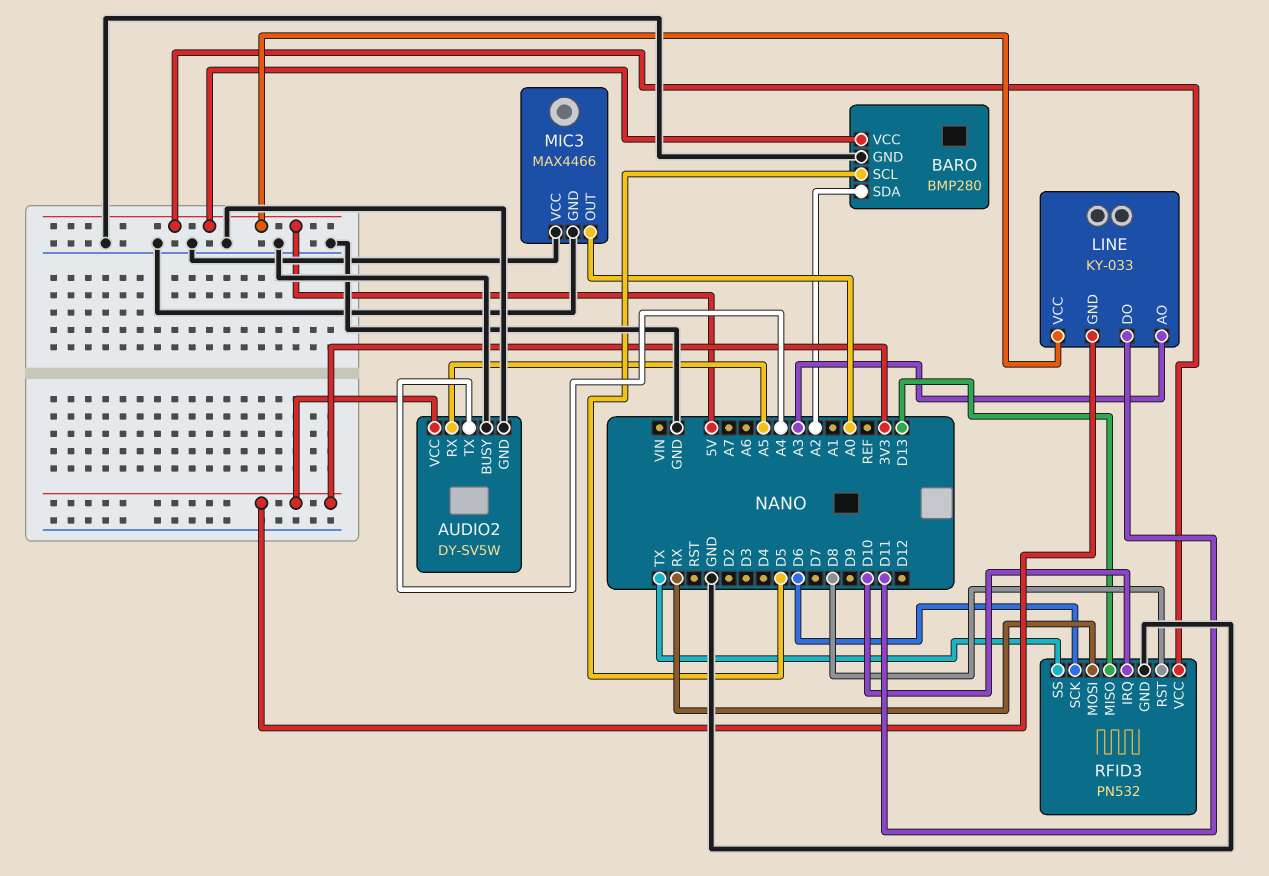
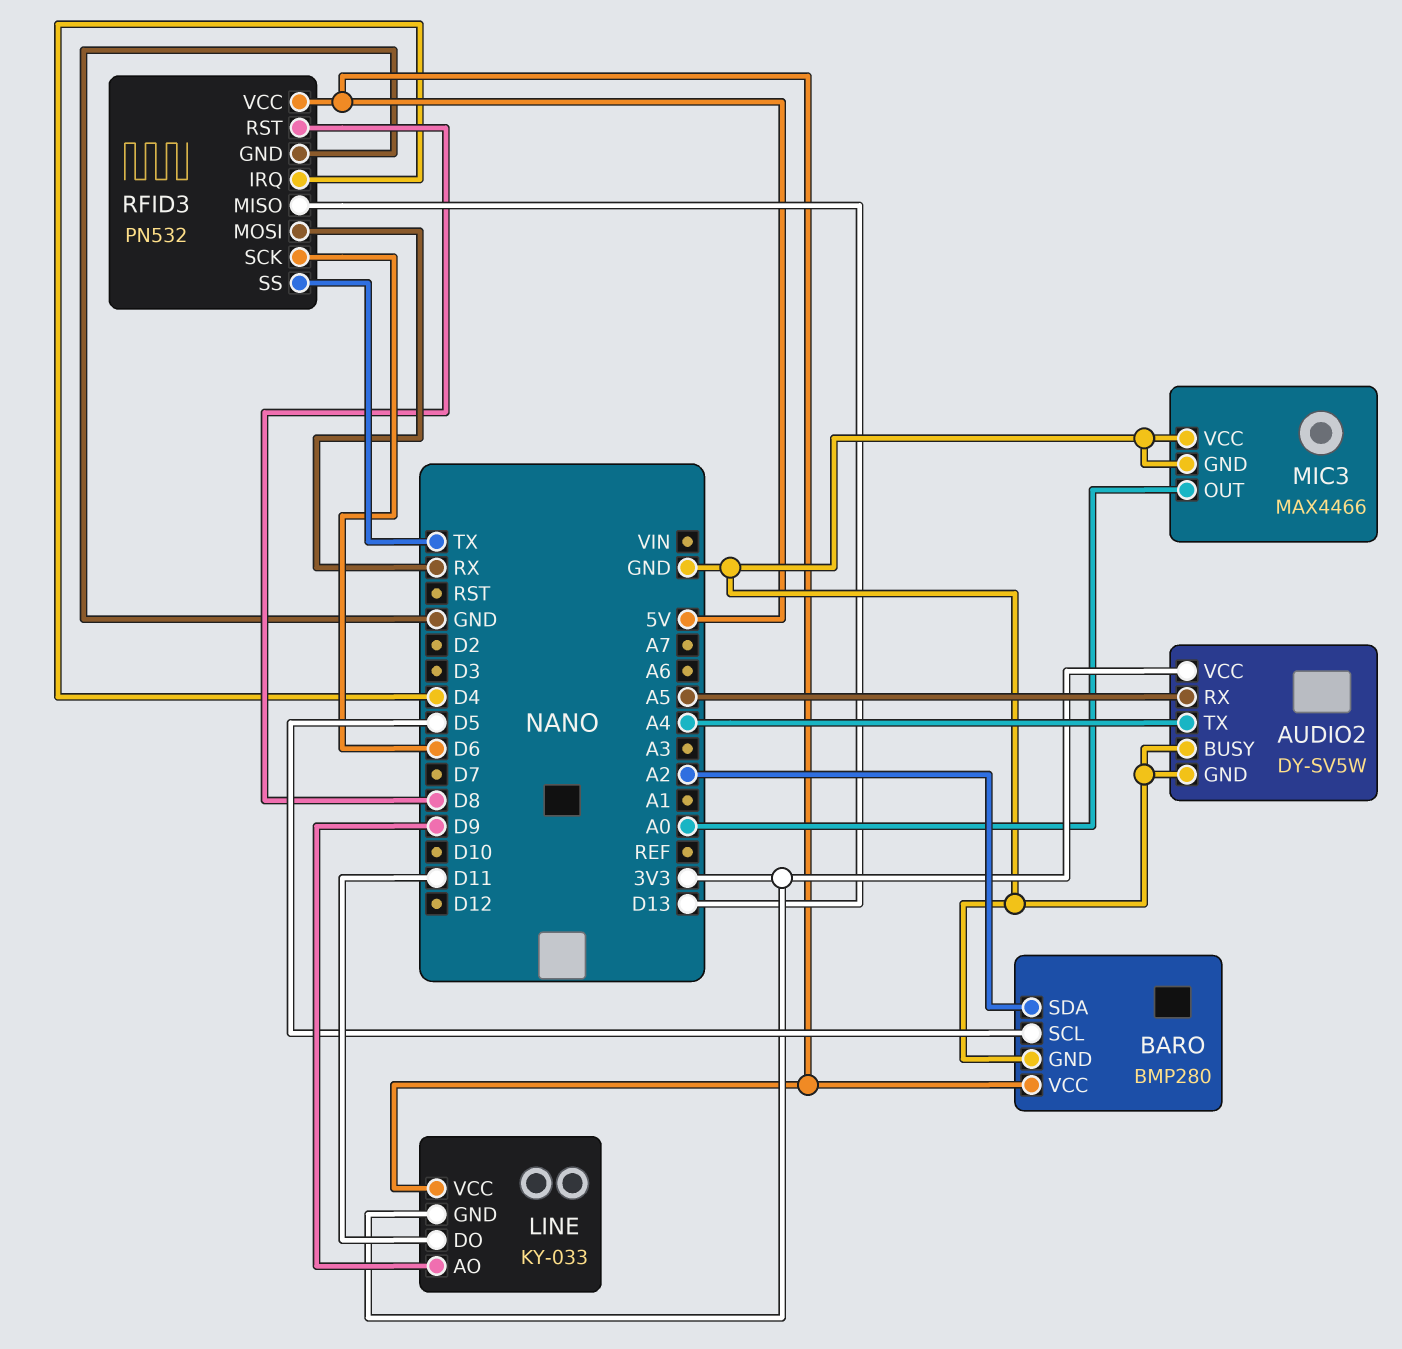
LINE pin AO: A3 -> D9
RFID3 pin IRQ: D10 -> D4

